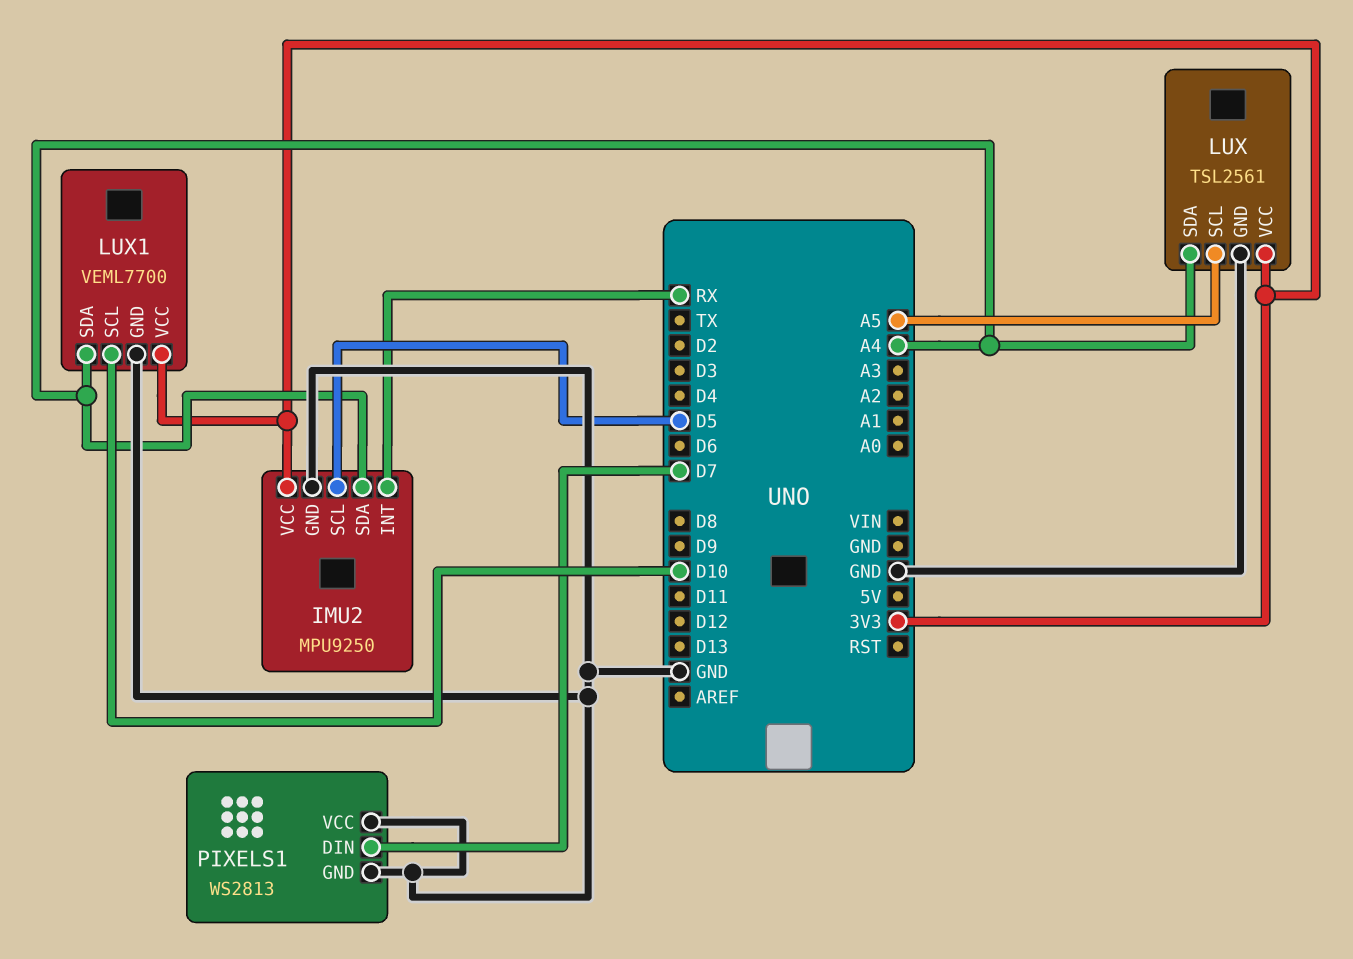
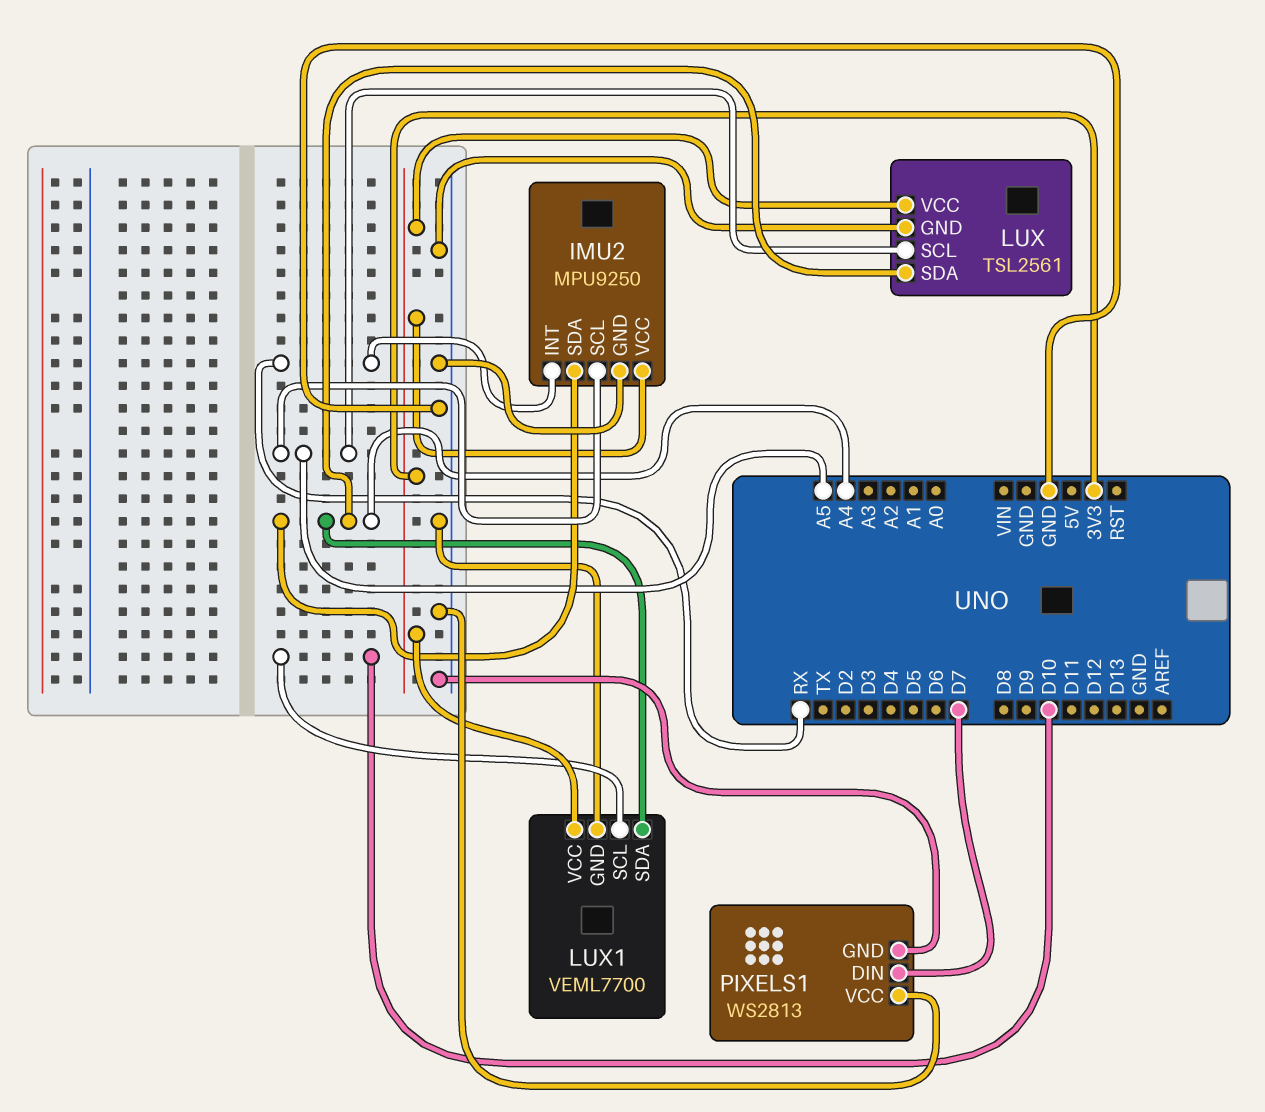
IMU2 pin SCL: D5 -> A5

